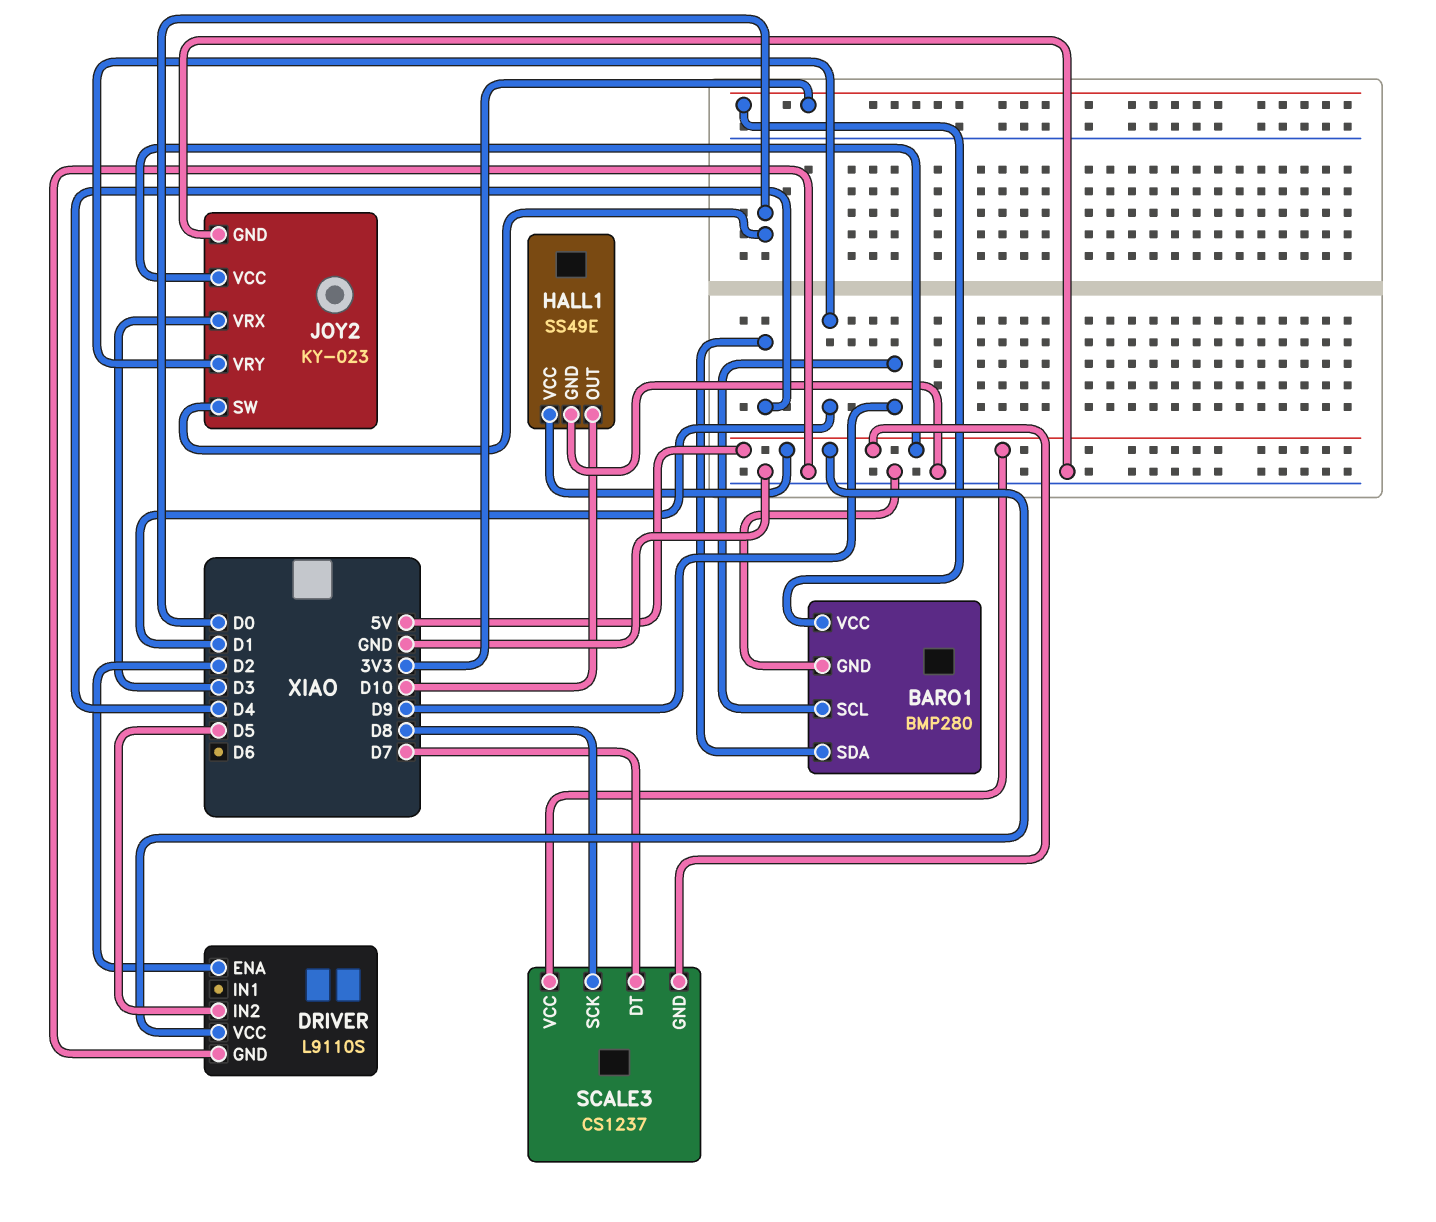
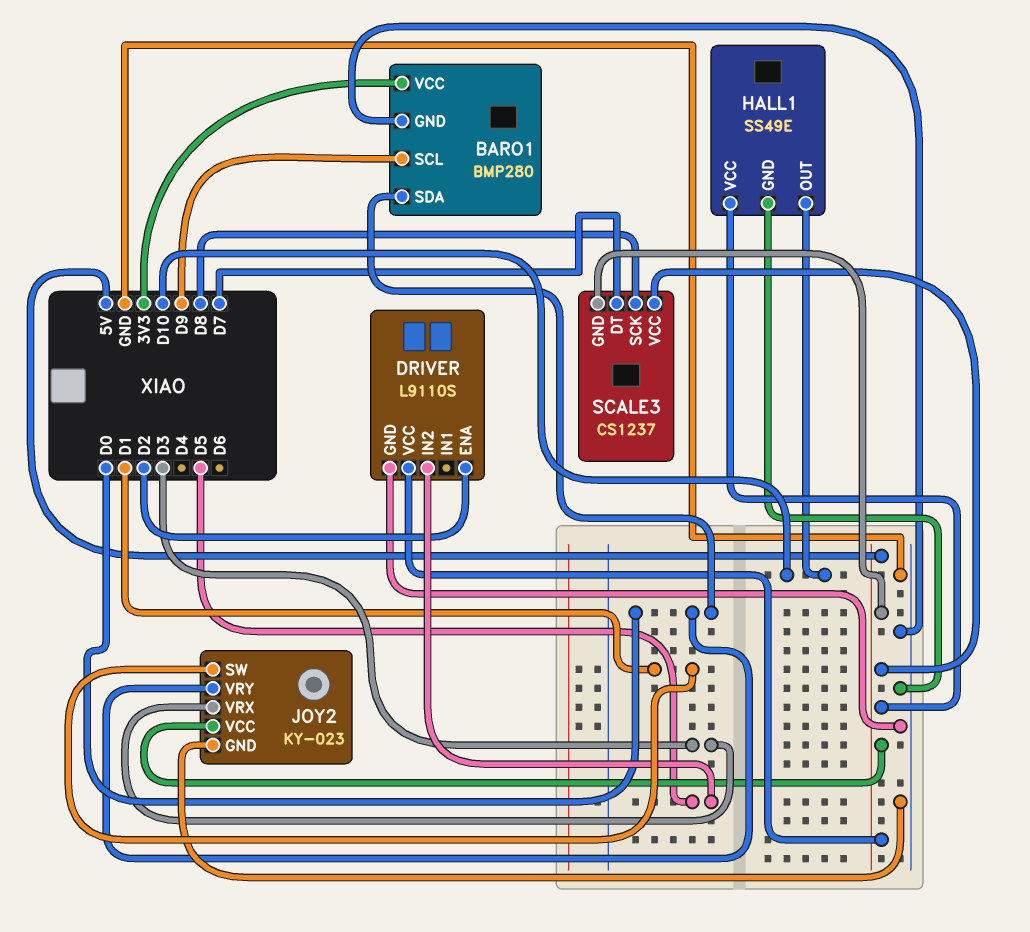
BARO1 pin SDA: D4 -> D0
JOY2 pin SW: D0 -> D1
JOY2 pin VRY: D1 -> D0

